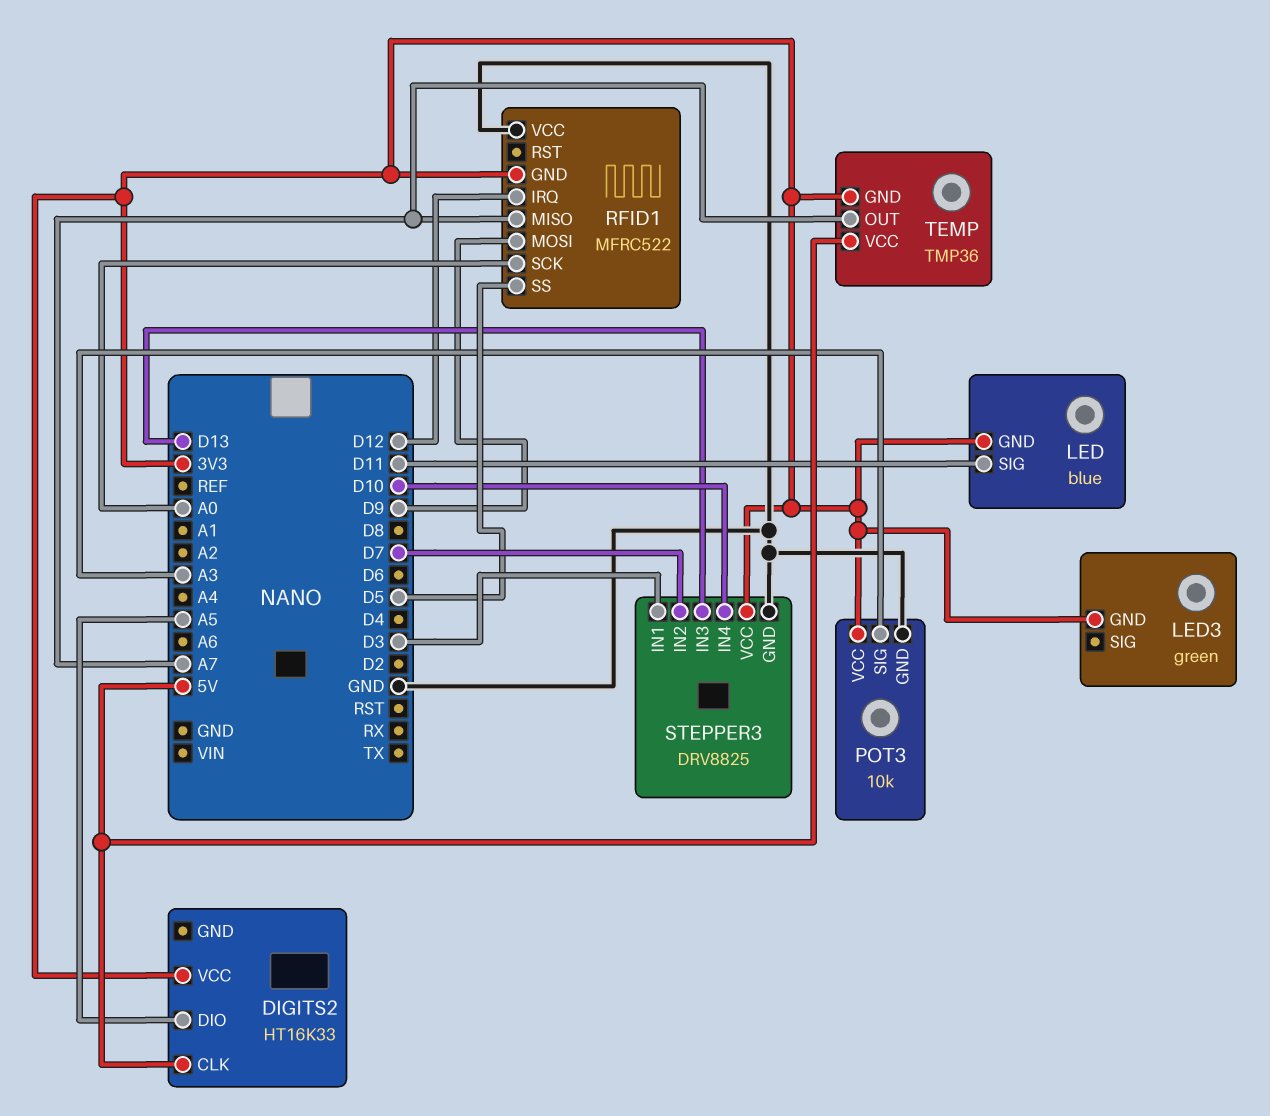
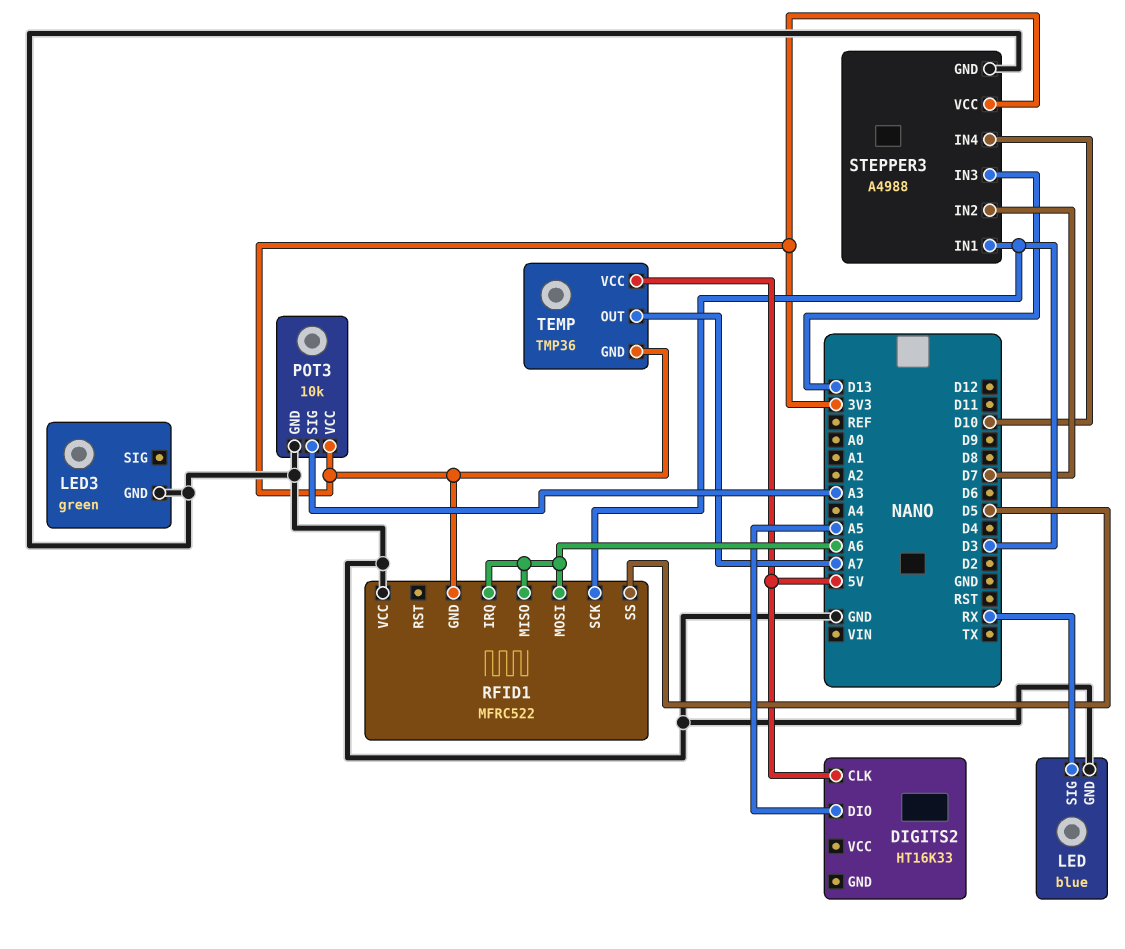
DIGITS2 pin VCC: 3V3 -> none
LED pin GND: 3V3 -> GND
LED pin SIG: D11 -> RX
LED3 pin GND: 3V3 -> GND
RFID1 pin IRQ: D12 -> A6
RFID1 pin MISO: A7 -> A6
RFID1 pin MOSI: D9 -> A6
RFID1 pin SCK: A0 -> D3
STEPPER3: DRV8825 -> A4988

